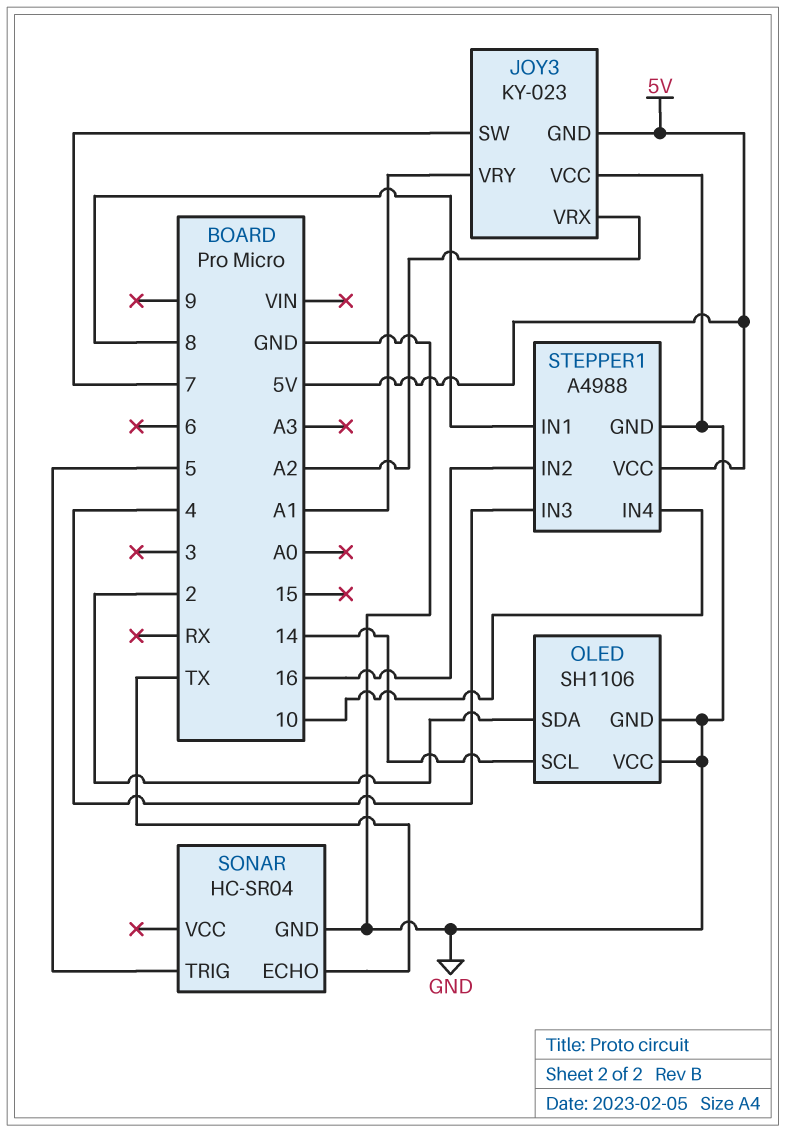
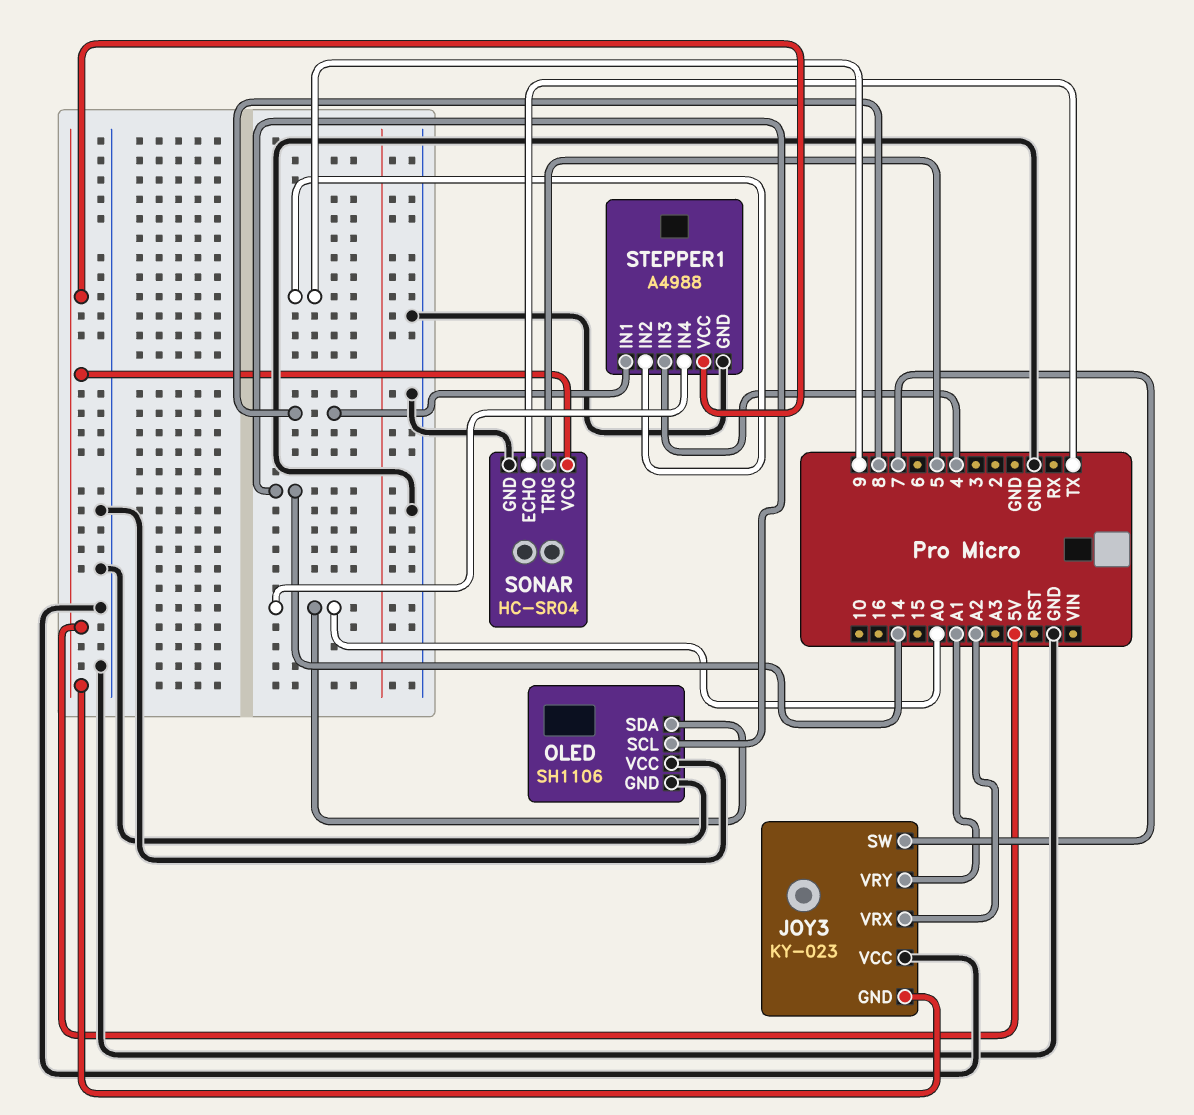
OLED pin SDA: 2 -> A0
SONAR pin VCC: none -> 5V
STEPPER1 pin IN2: 16 -> 9
STEPPER1 pin IN4: 10 -> A0

